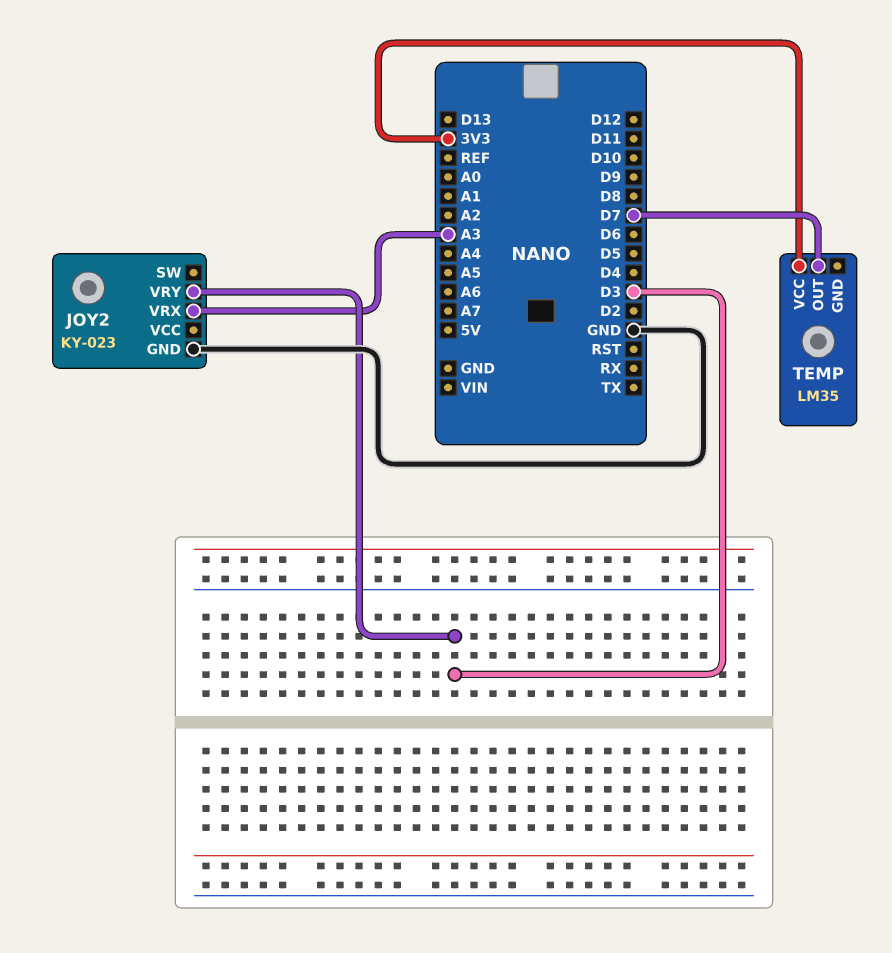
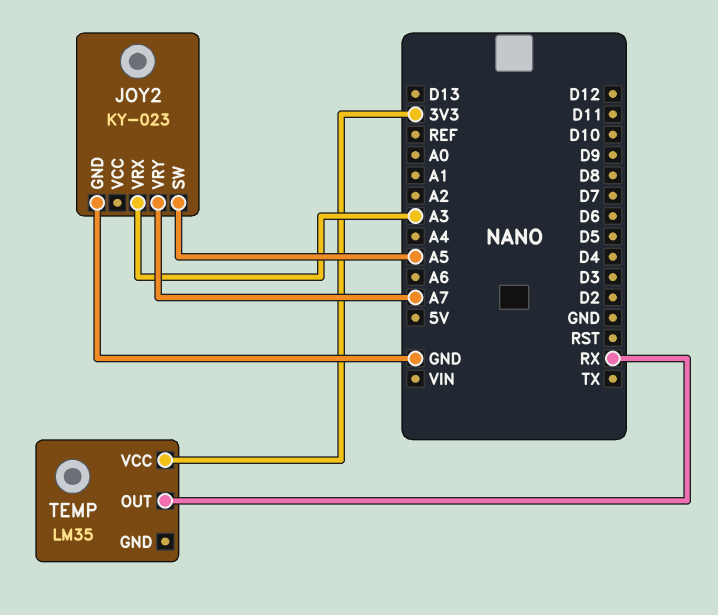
JOY2 pin SW: none -> A5
JOY2 pin VRY: D3 -> A7
TEMP pin OUT: D7 -> RX

